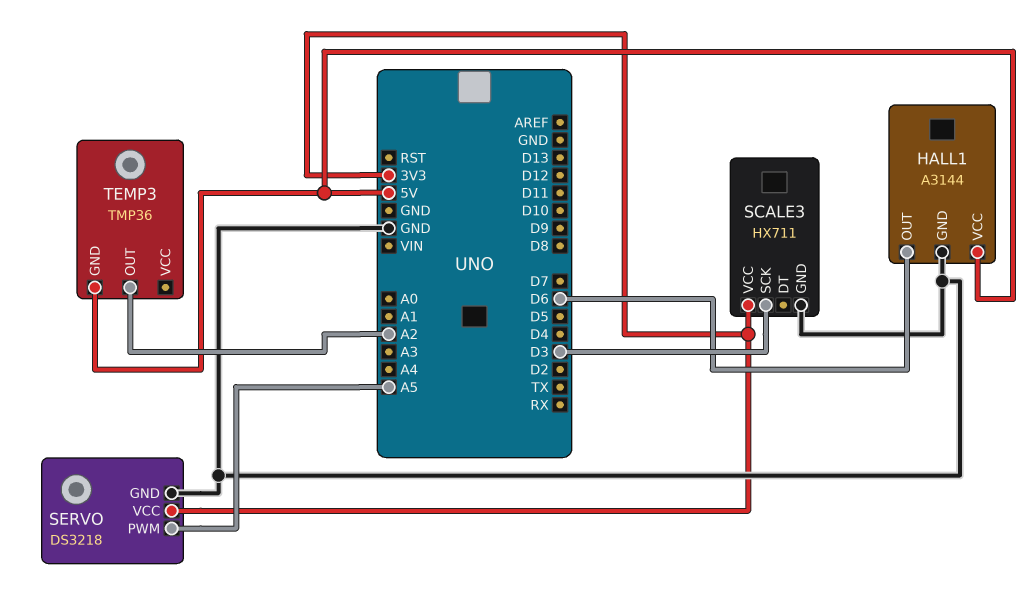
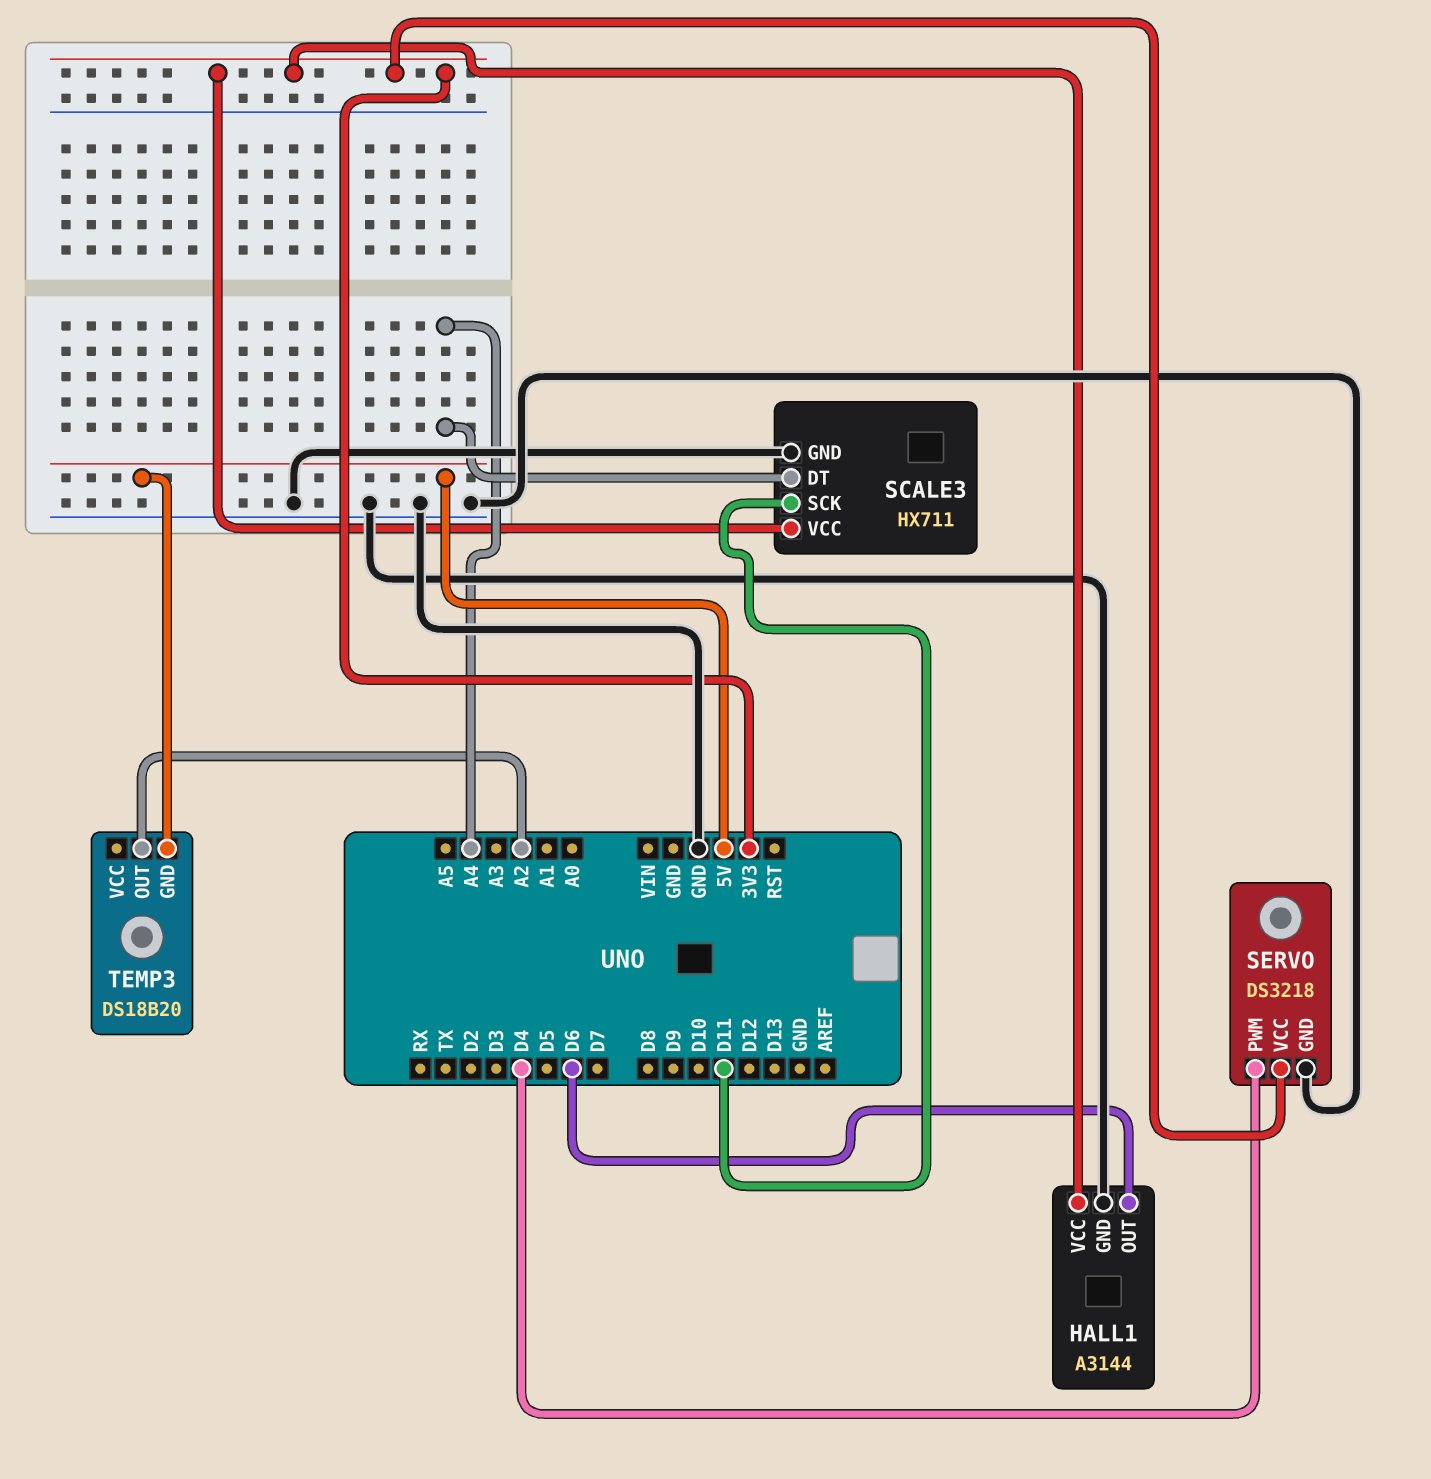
HALL1 pin VCC: 5V -> 3V3
SCALE3 pin DT: none -> A4
SCALE3 pin SCK: D3 -> D11
SERVO pin PWM: A5 -> D4
TEMP3: TMP36 -> DS18B20

